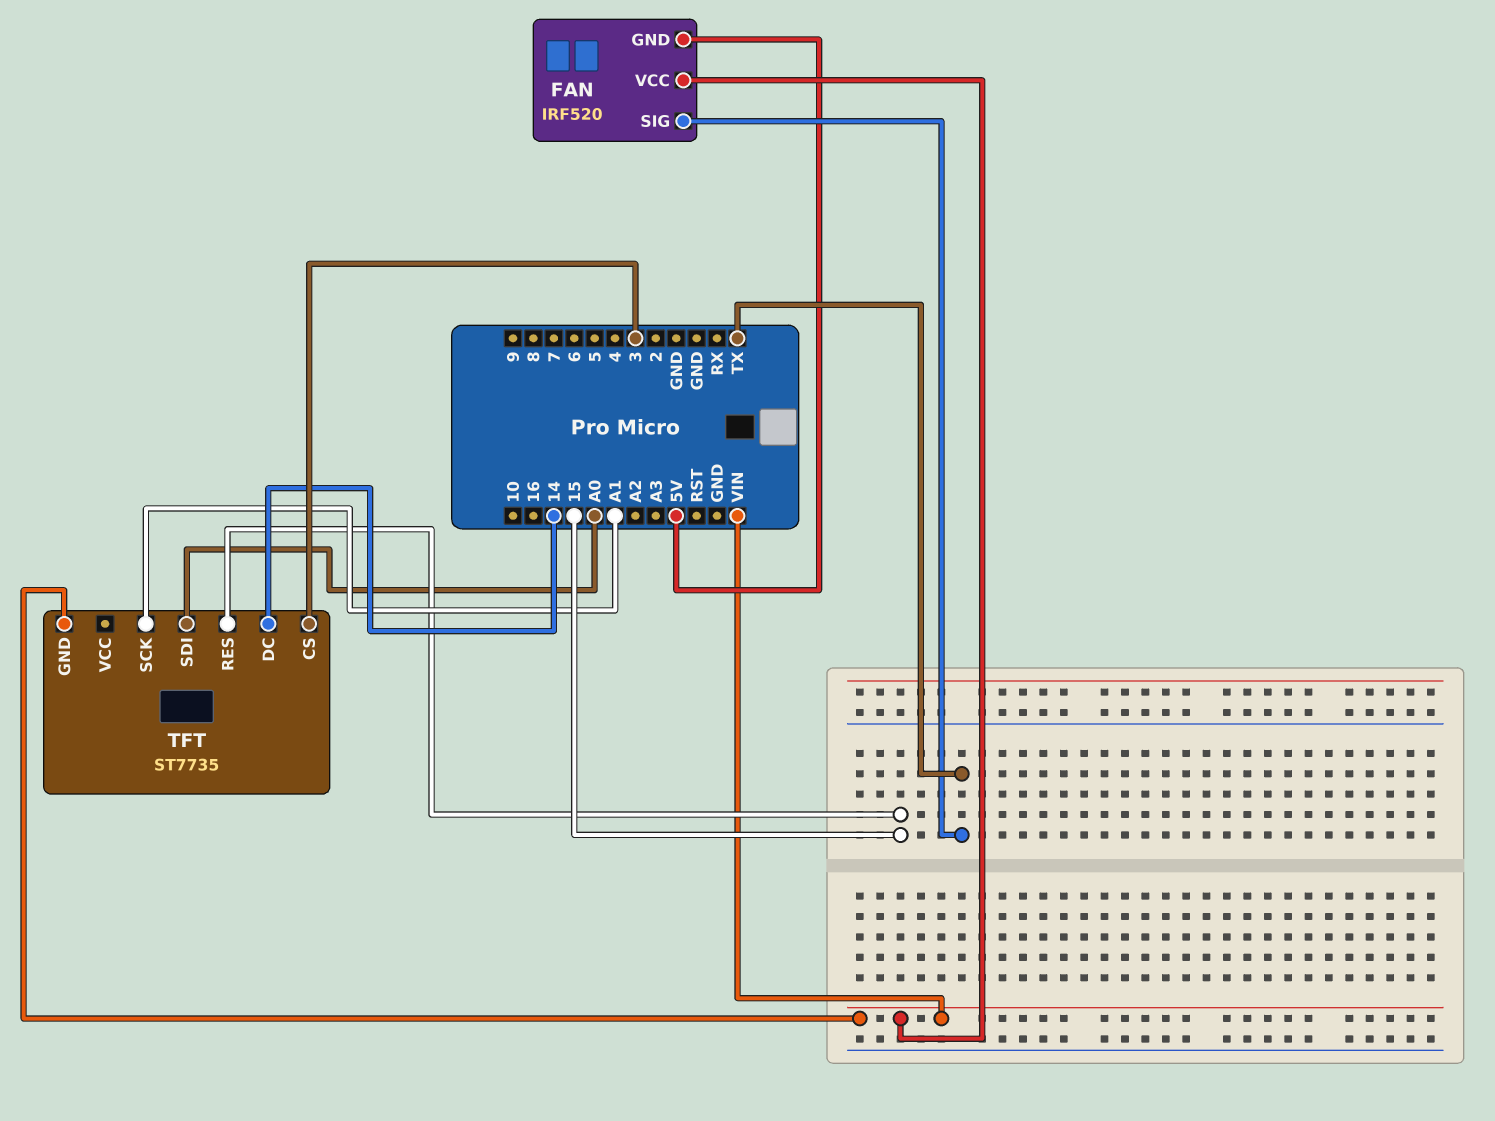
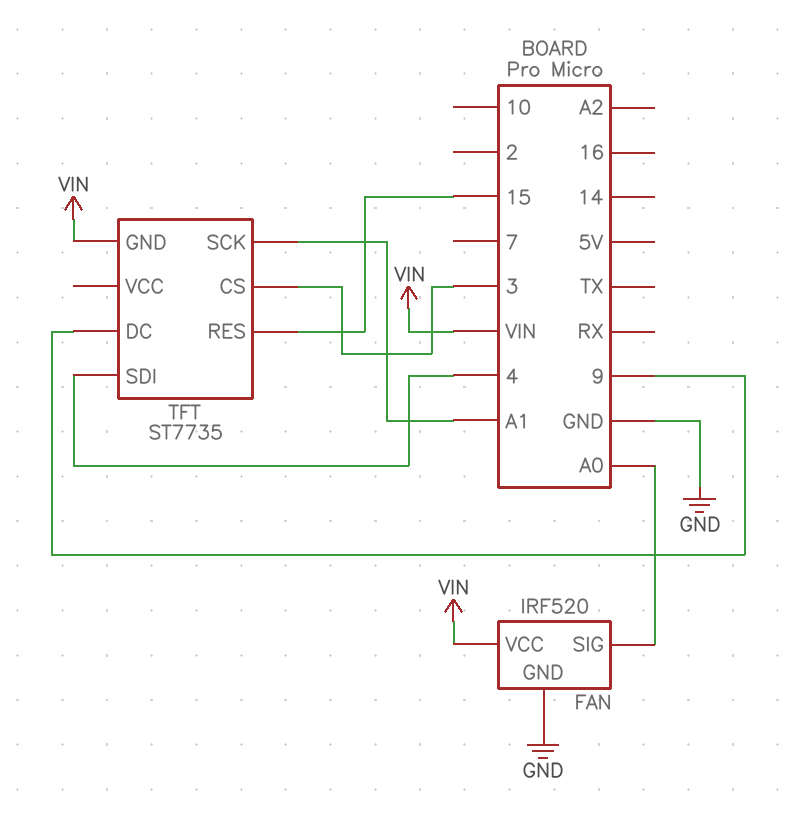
FAN pin GND: 5V -> GND
FAN pin SIG: TX -> A0
TFT pin DC: 14 -> 9
TFT pin SDI: A0 -> 4

